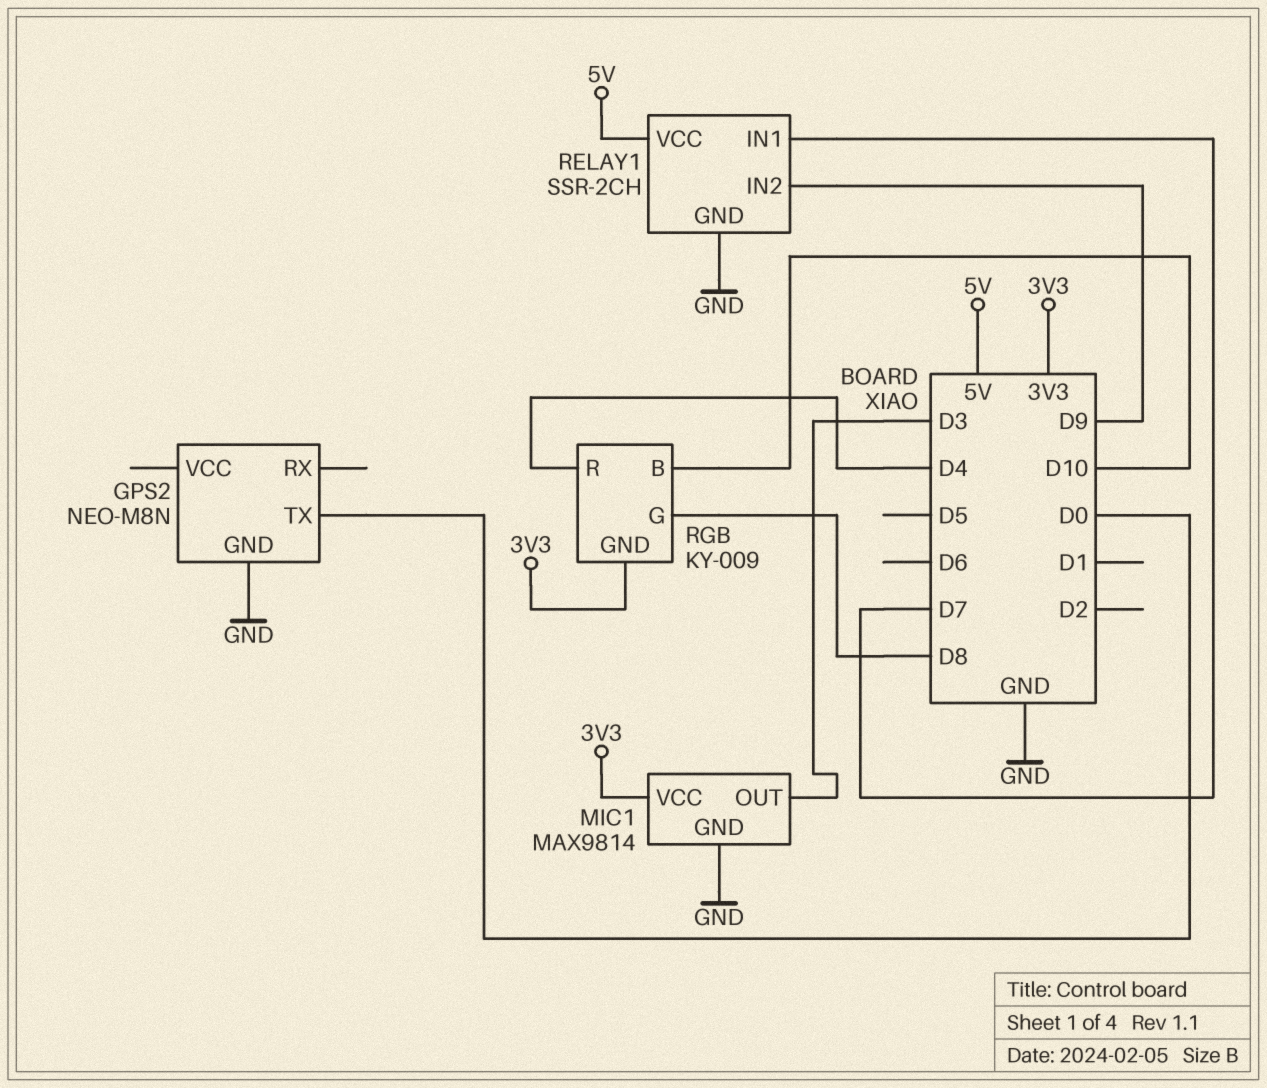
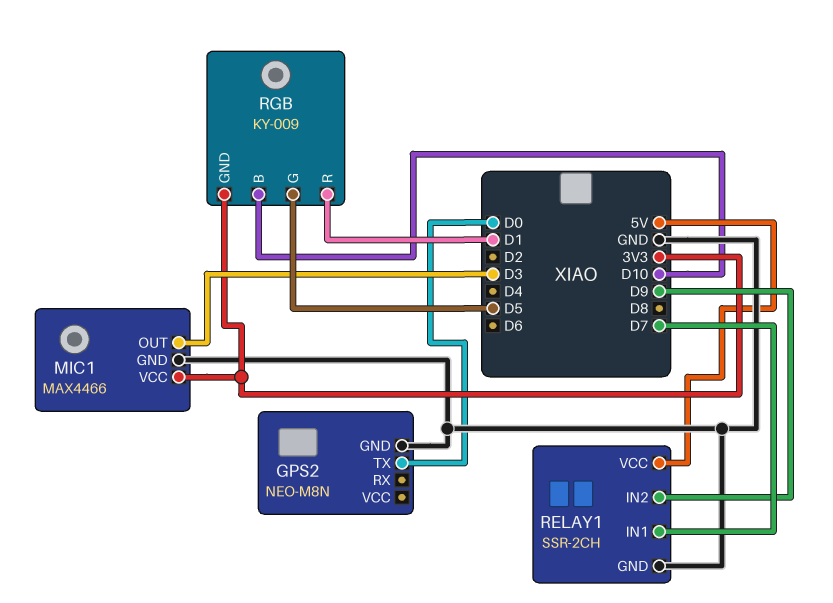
MIC1: MAX9814 -> MAX4466
RGB pin G: D8 -> D5
RGB pin R: D4 -> D1

